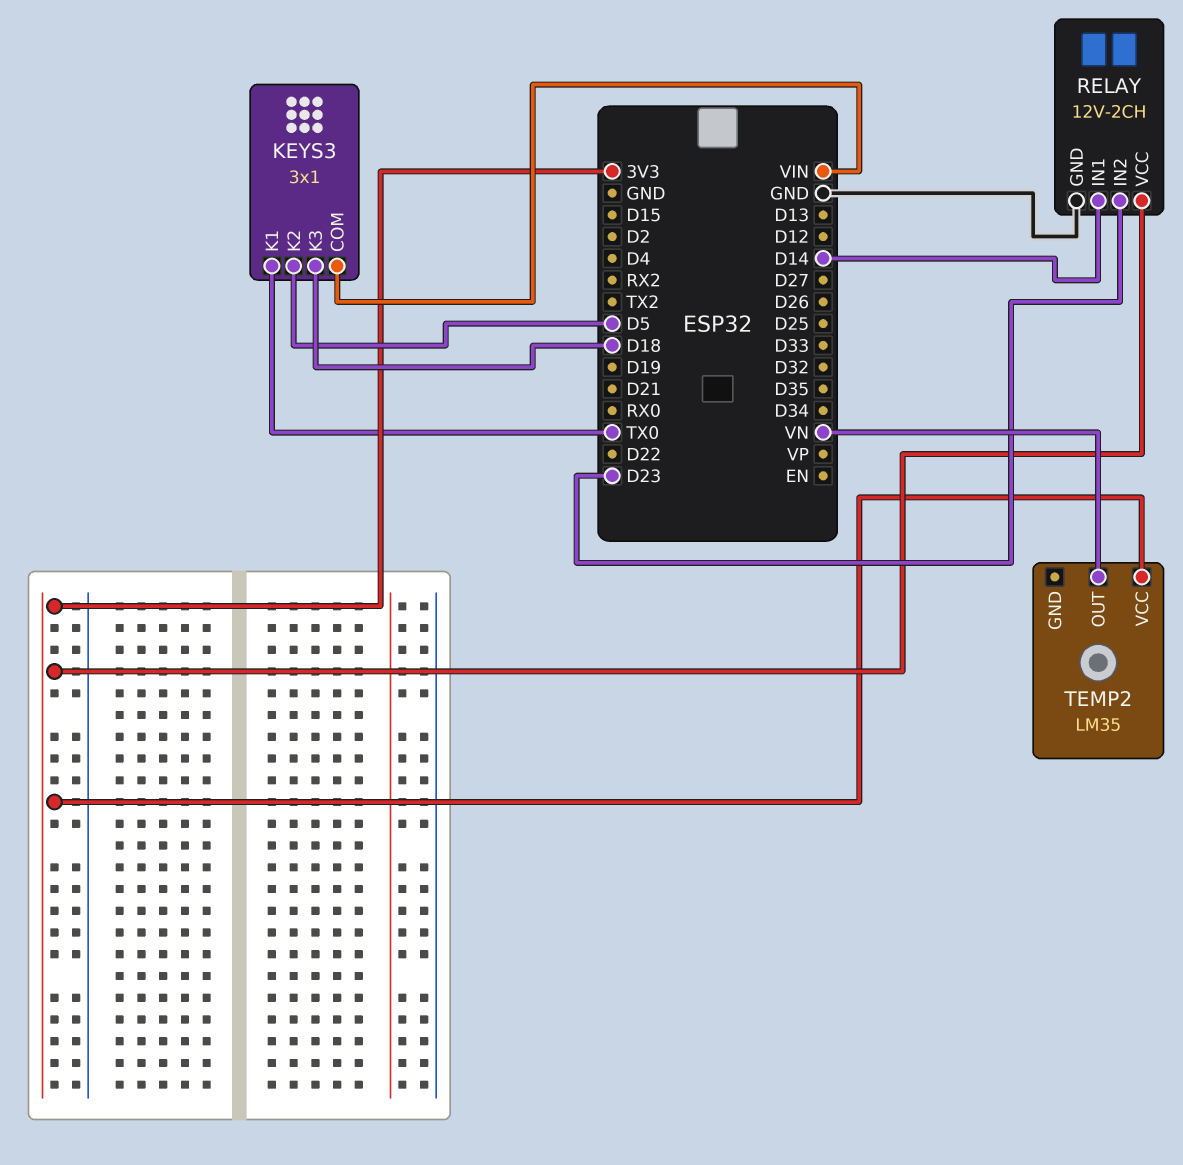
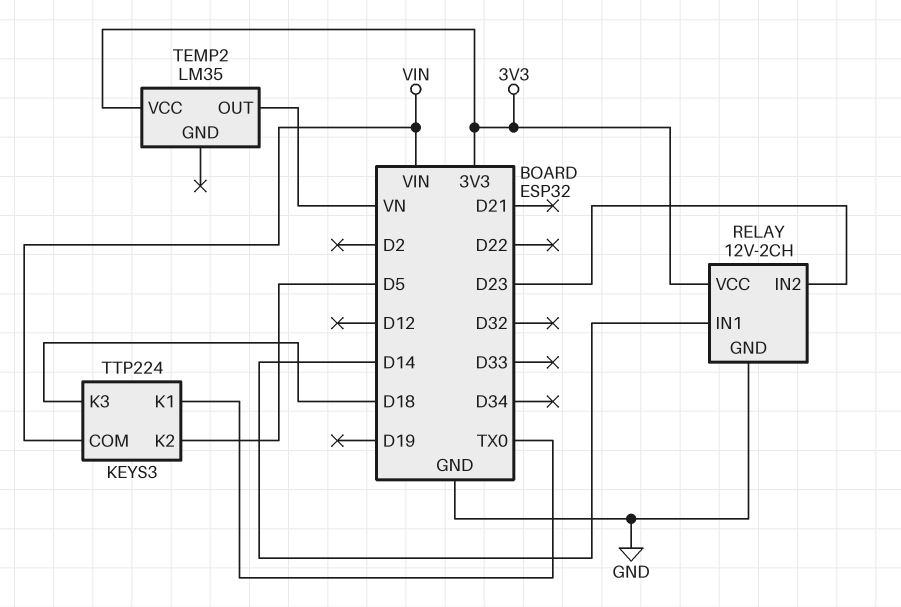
KEYS3: 3x1 -> TTP224

